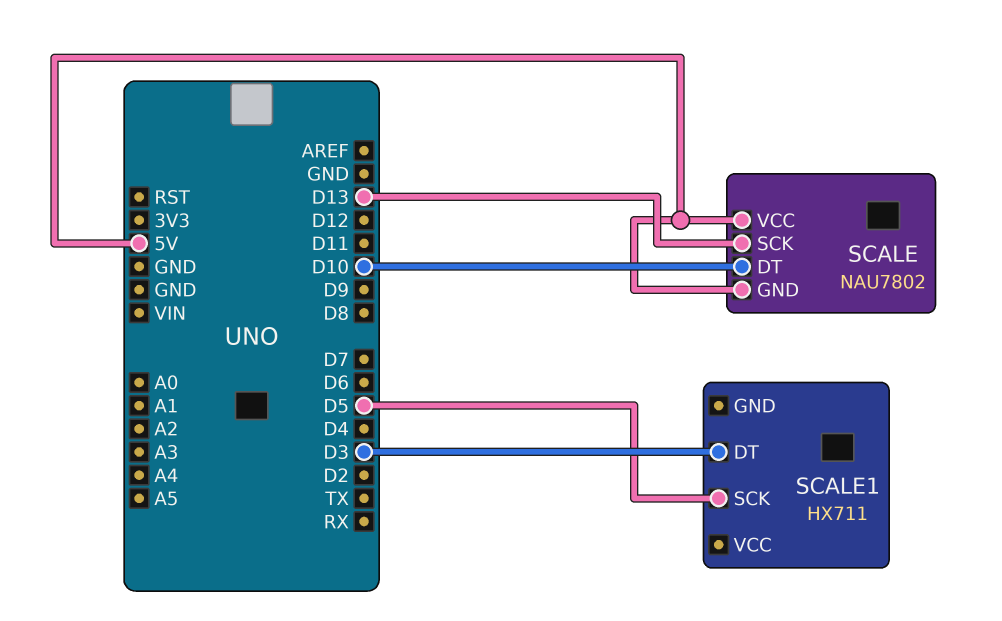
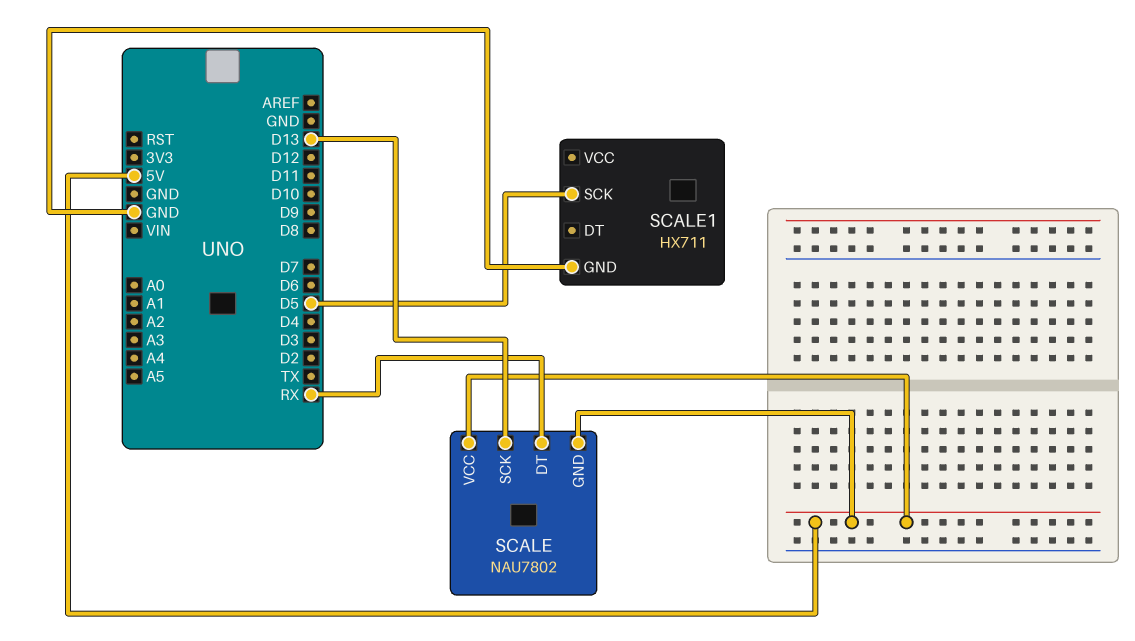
SCALE pin DT: D10 -> RX
SCALE1 pin DT: D3 -> none
SCALE1 pin GND: none -> GND

